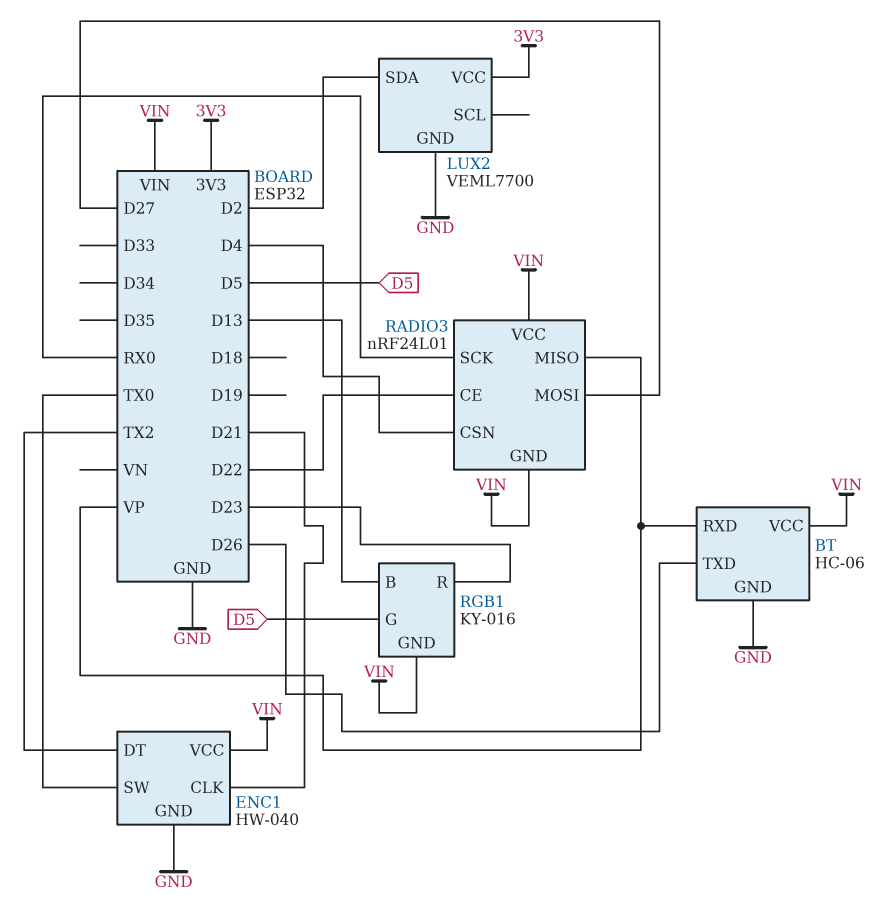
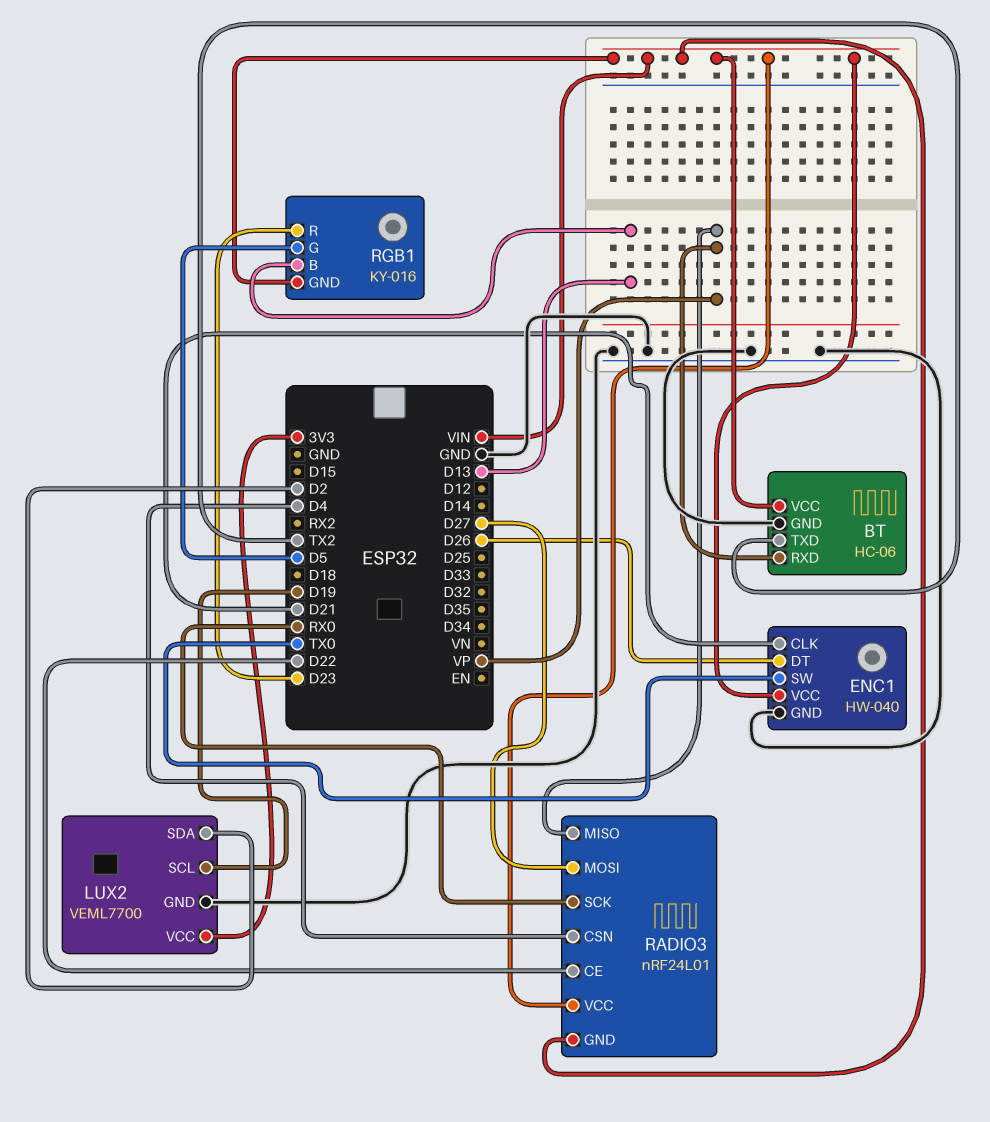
BT pin TXD: D26 -> TX2
ENC1 pin DT: TX2 -> D26
LUX2 pin SCL: none -> D19

